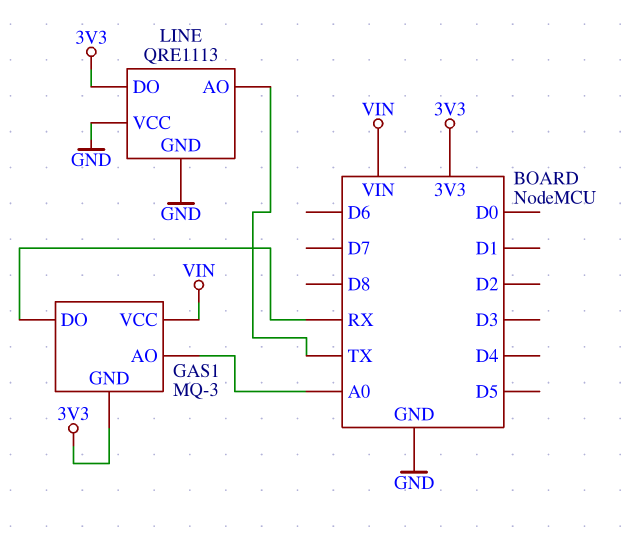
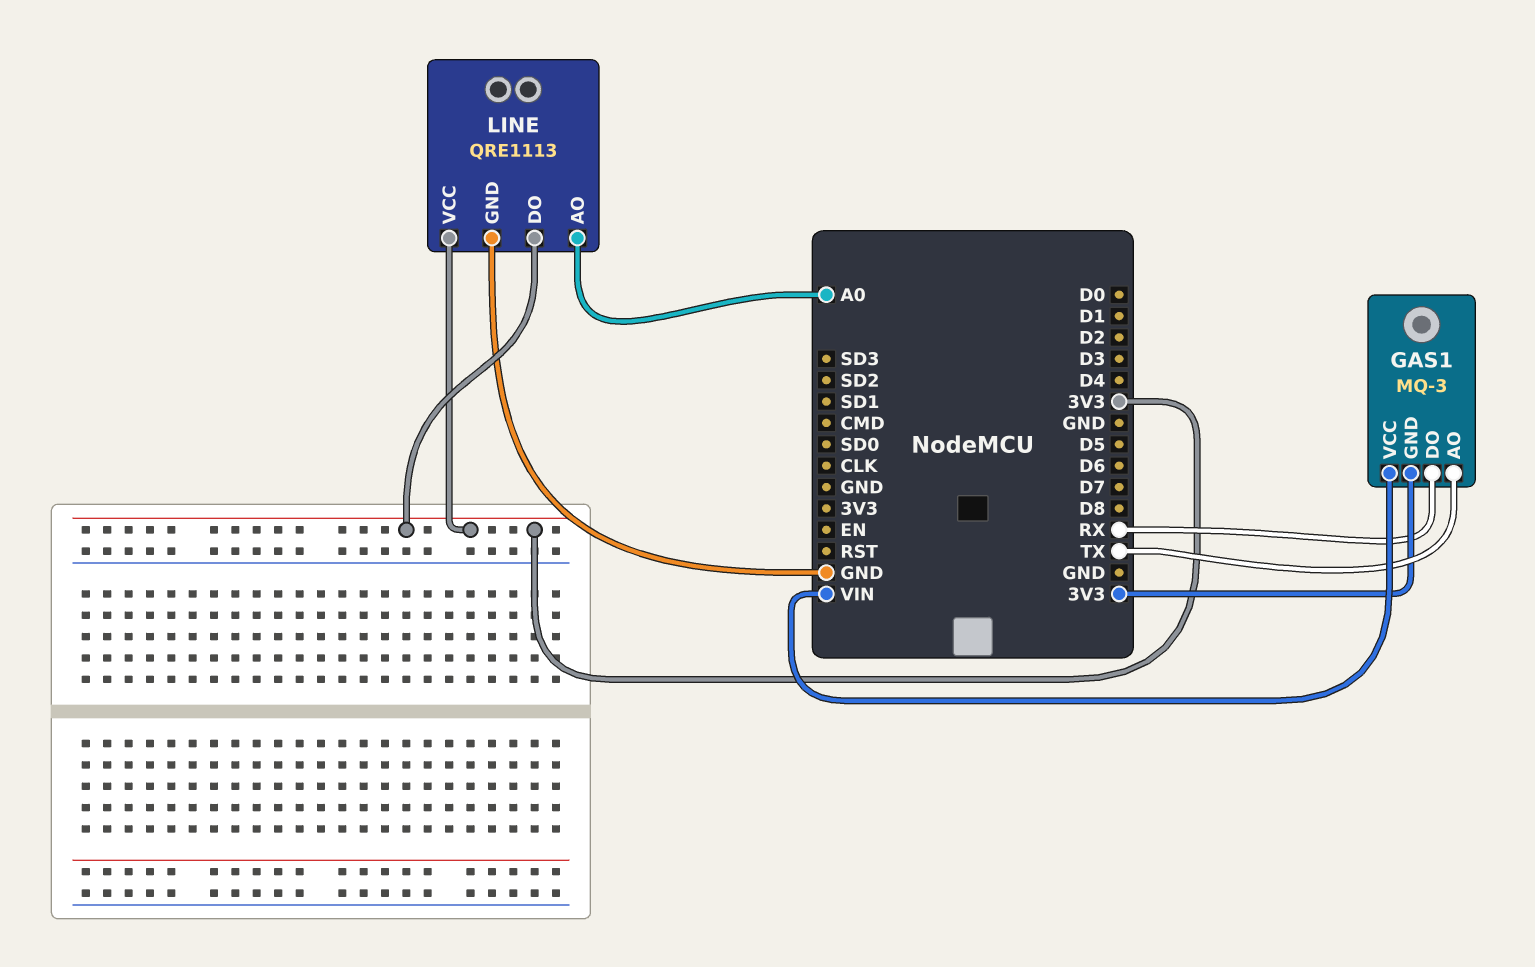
GAS1 pin AO: A0 -> TX
LINE pin AO: TX -> A0
LINE pin VCC: GND -> 3V3

